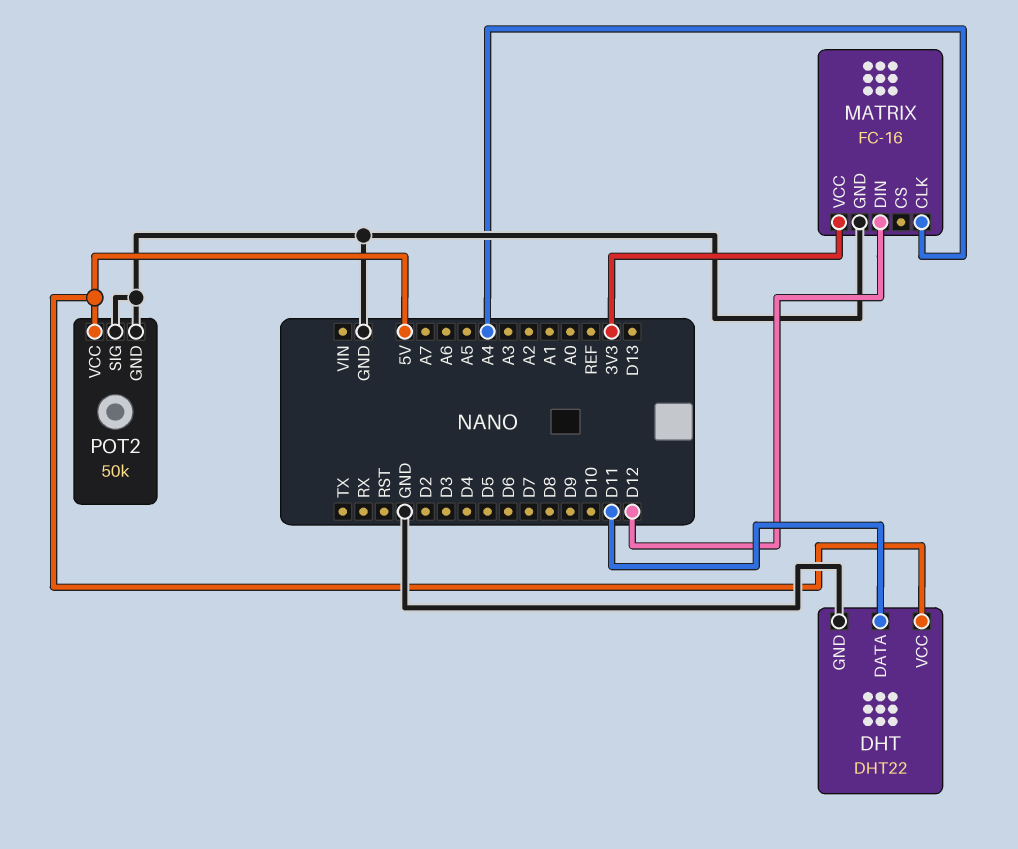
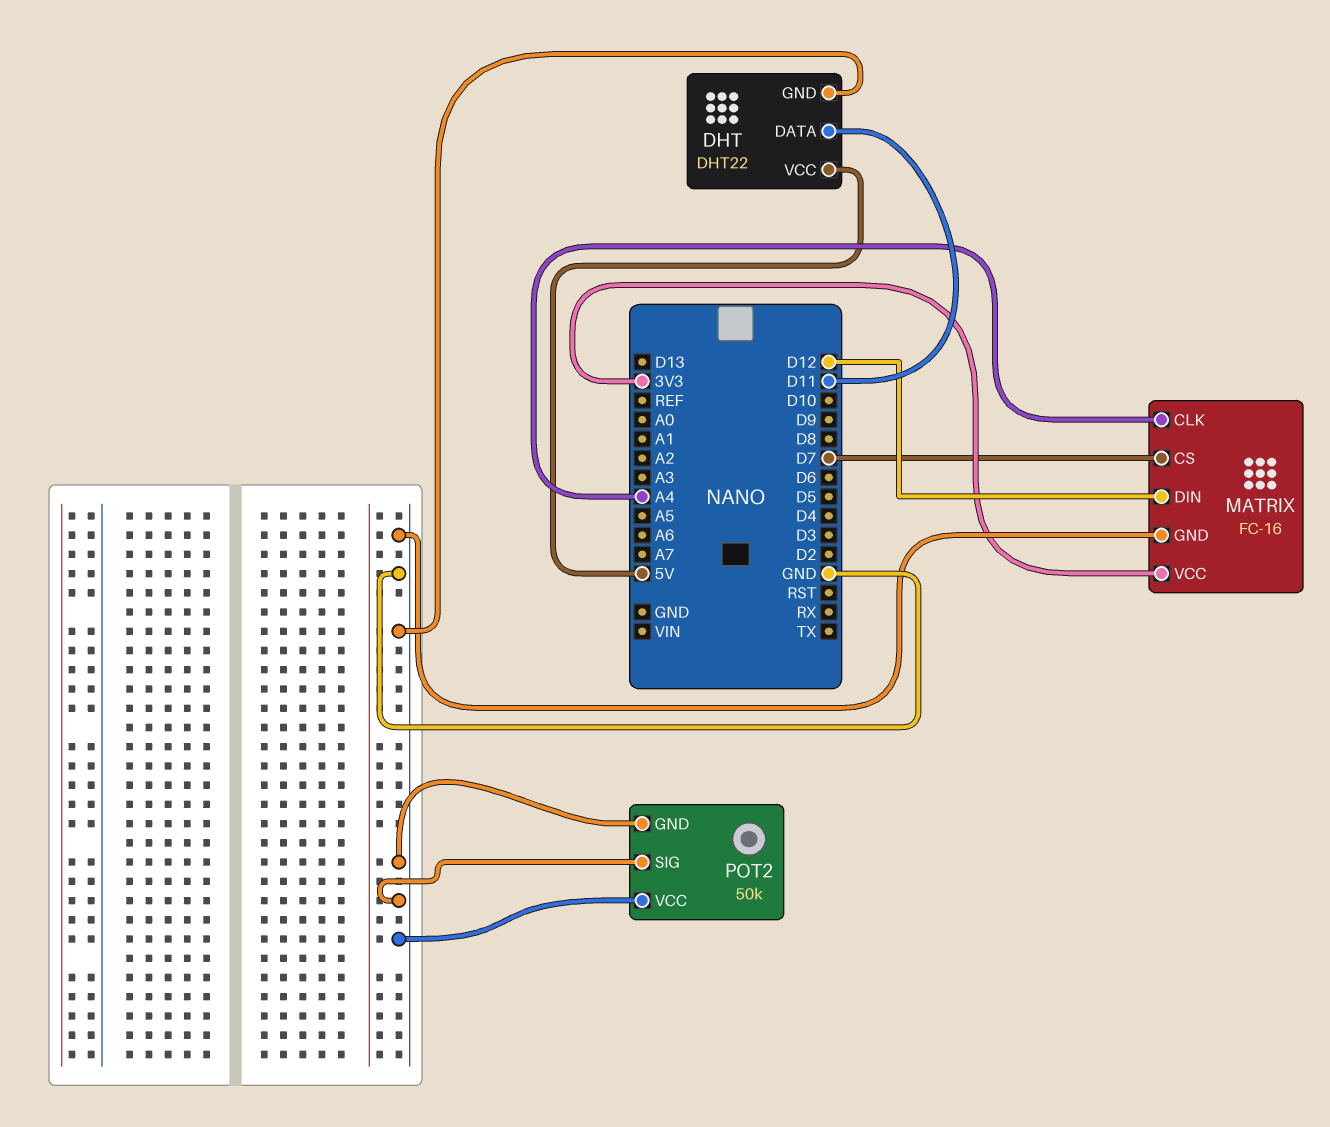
MATRIX pin CS: none -> D7
POT2 pin VCC: 5V -> GND

